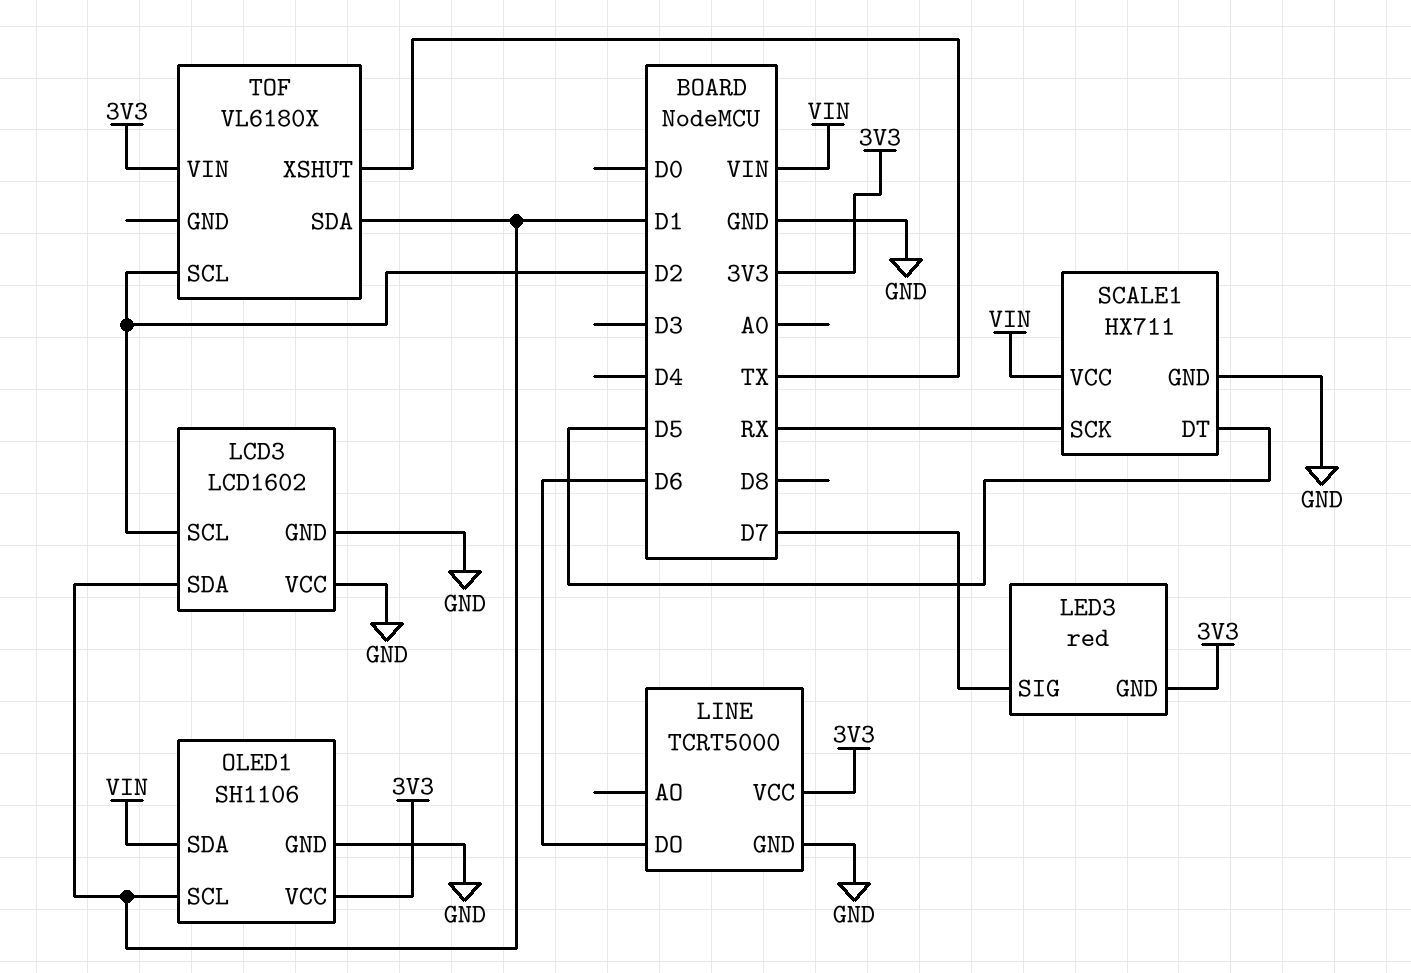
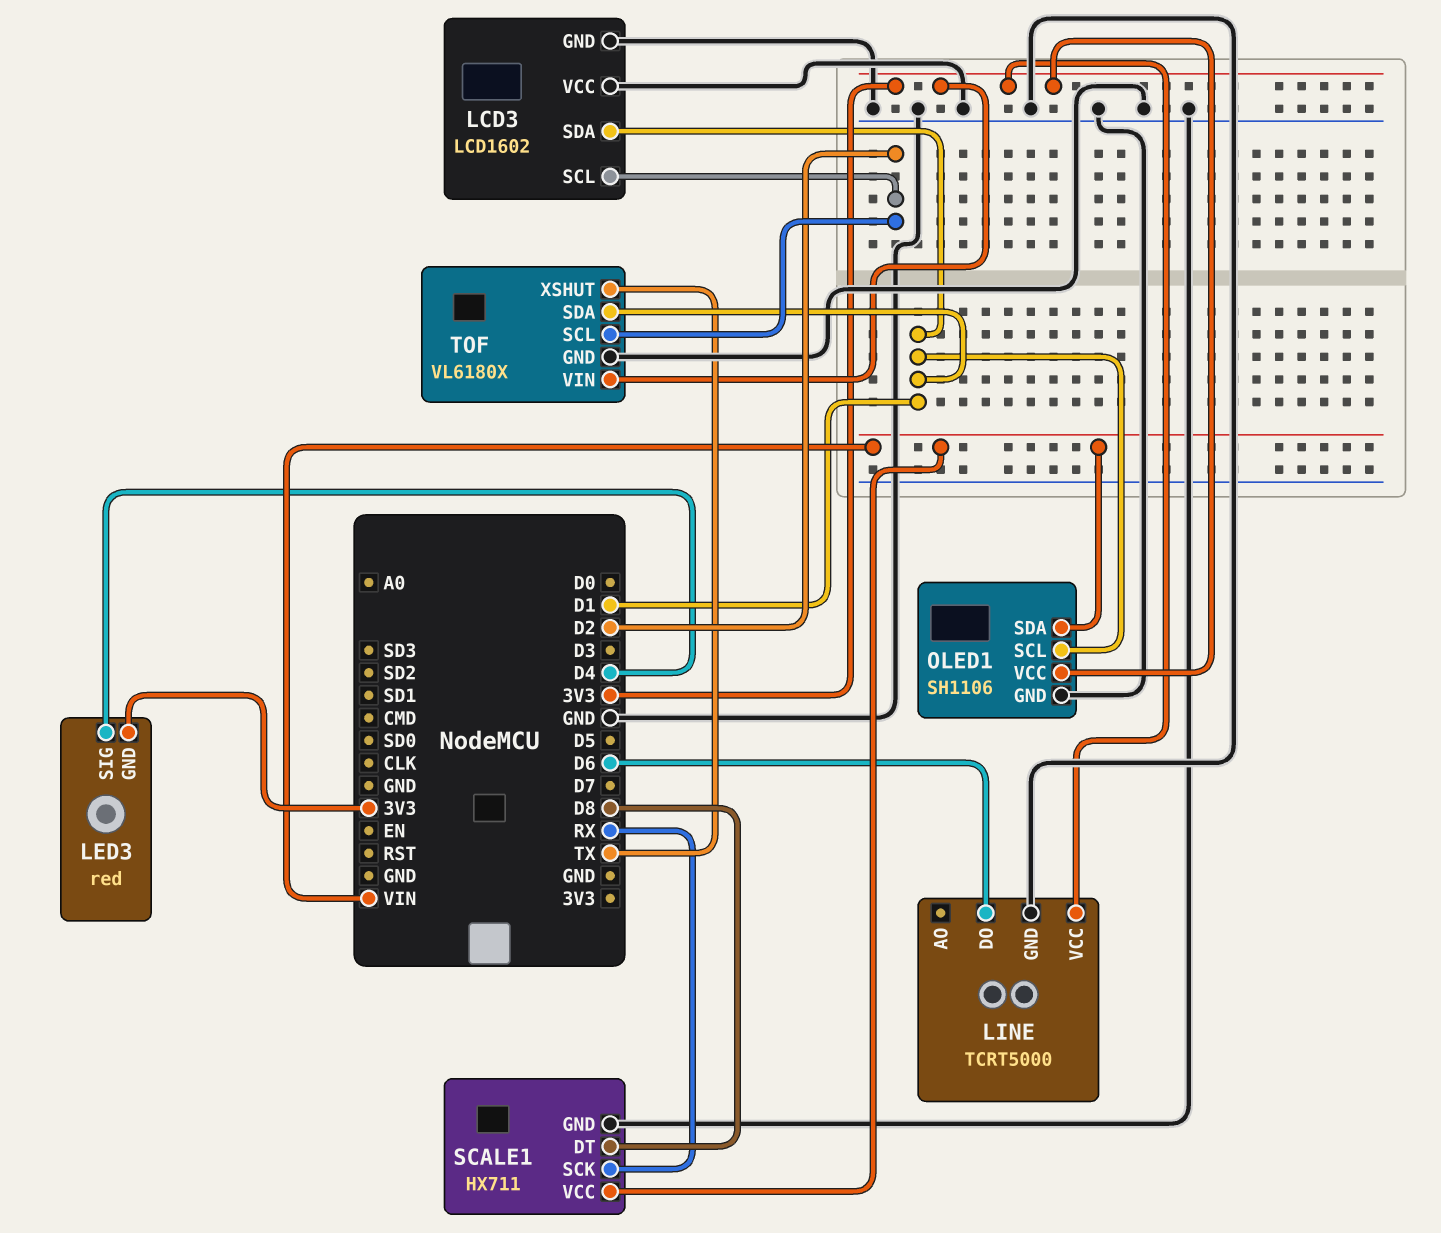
LED3 pin SIG: D7 -> D4
SCALE1 pin DT: D5 -> D8
TOF pin GND: none -> GND

